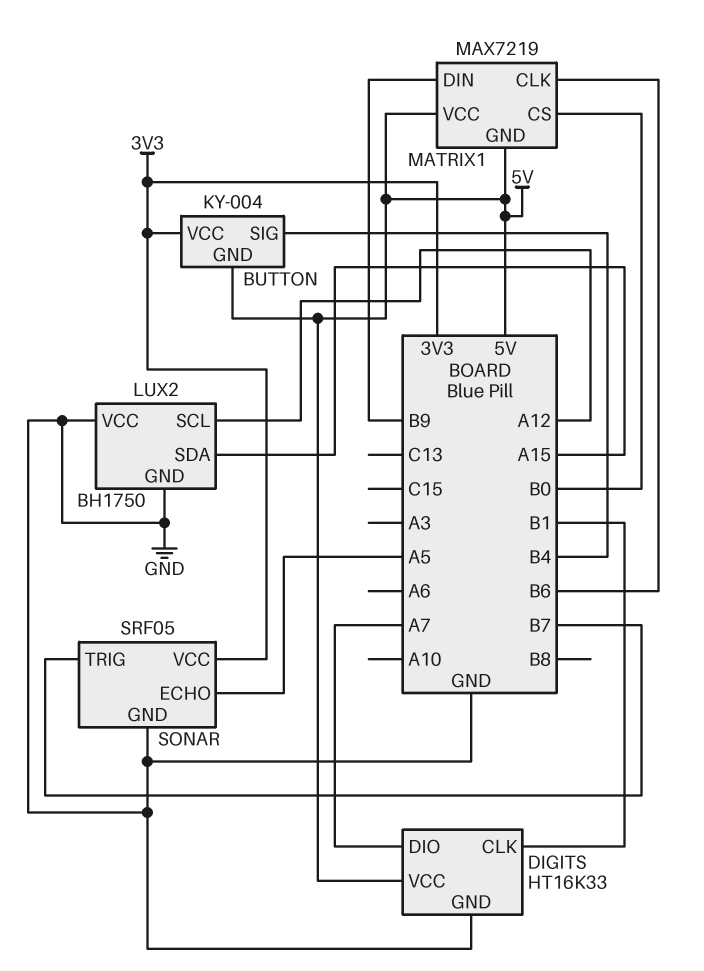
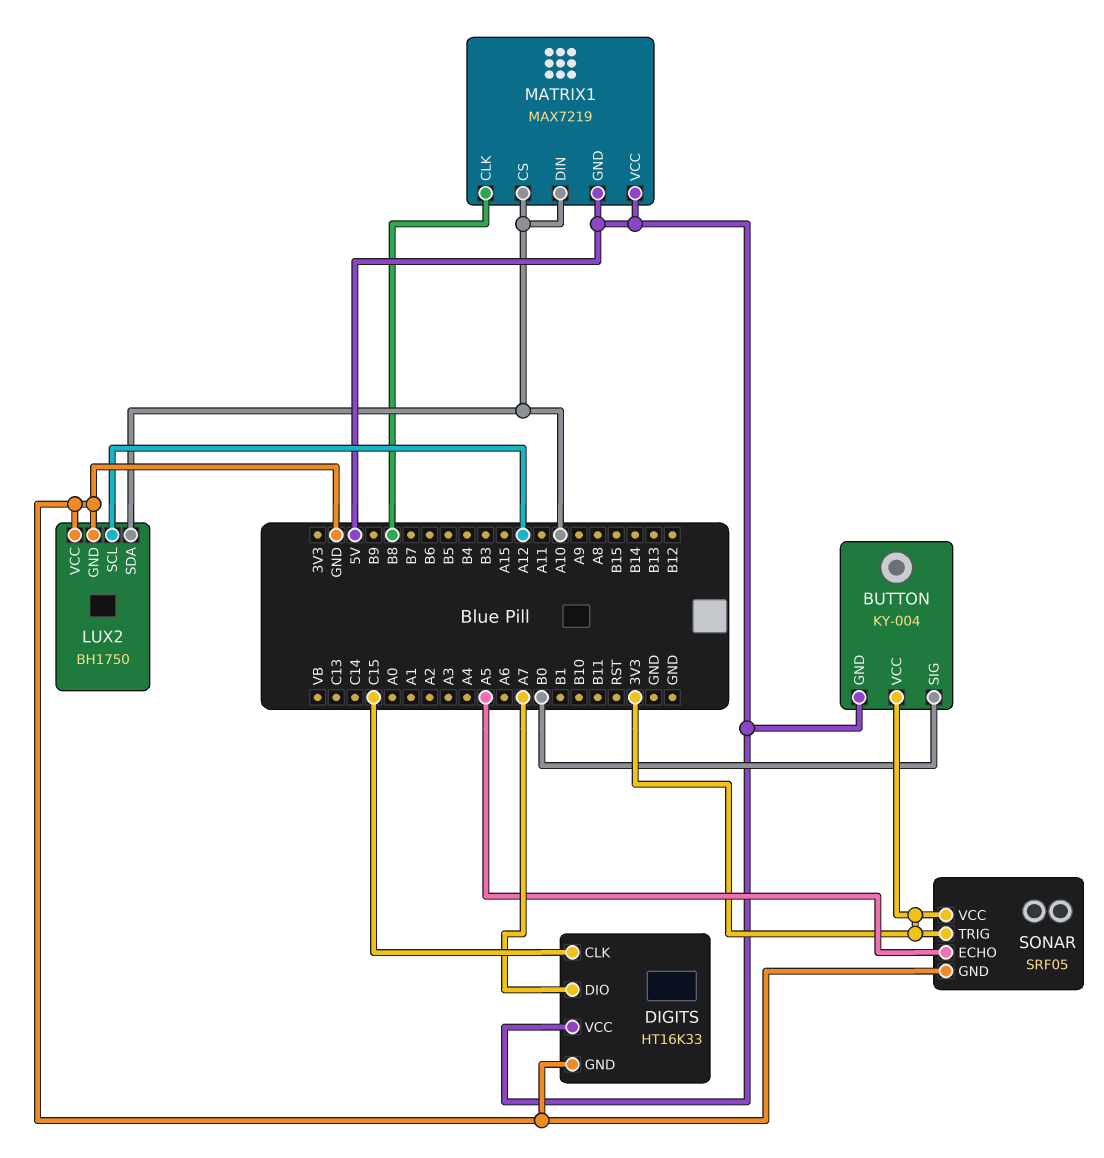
BUTTON pin SIG: B4 -> B0
DIGITS pin CLK: B1 -> C15
LUX2 pin SDA: A15 -> A10
MATRIX1 pin CLK: B6 -> B8
MATRIX1 pin CS: B0 -> A10
MATRIX1 pin DIN: B9 -> A10
SONAR pin TRIG: B7 -> 3V3

